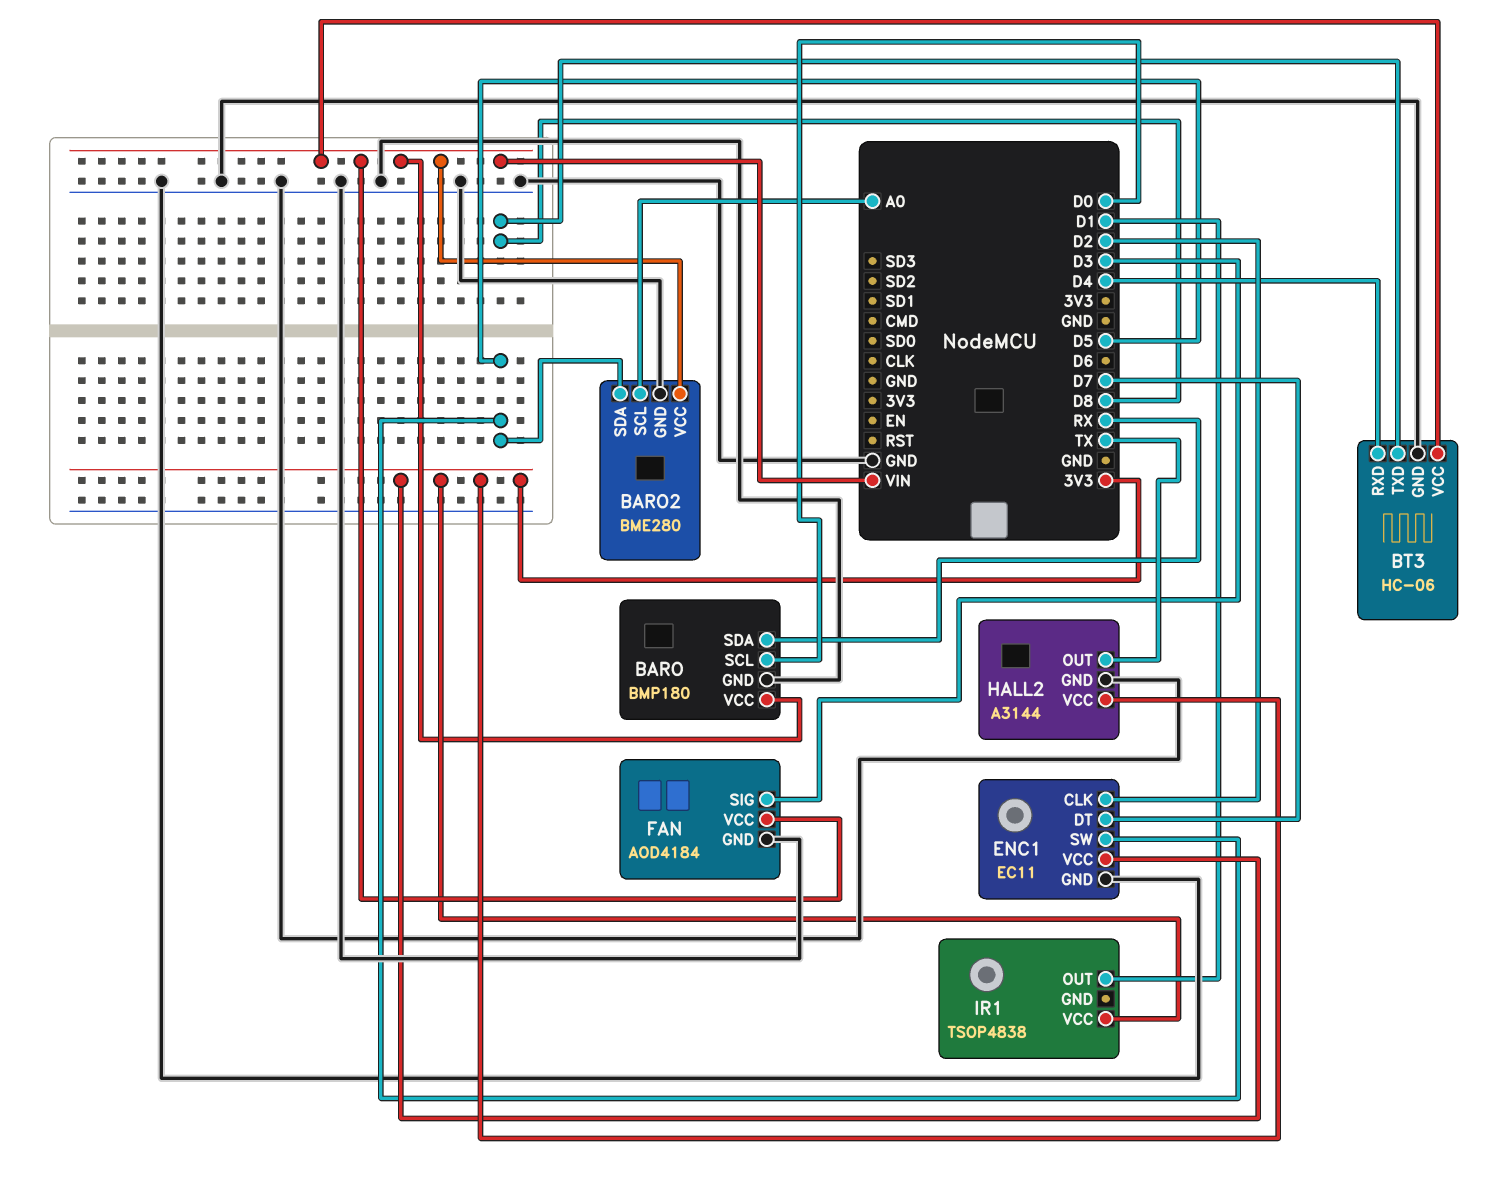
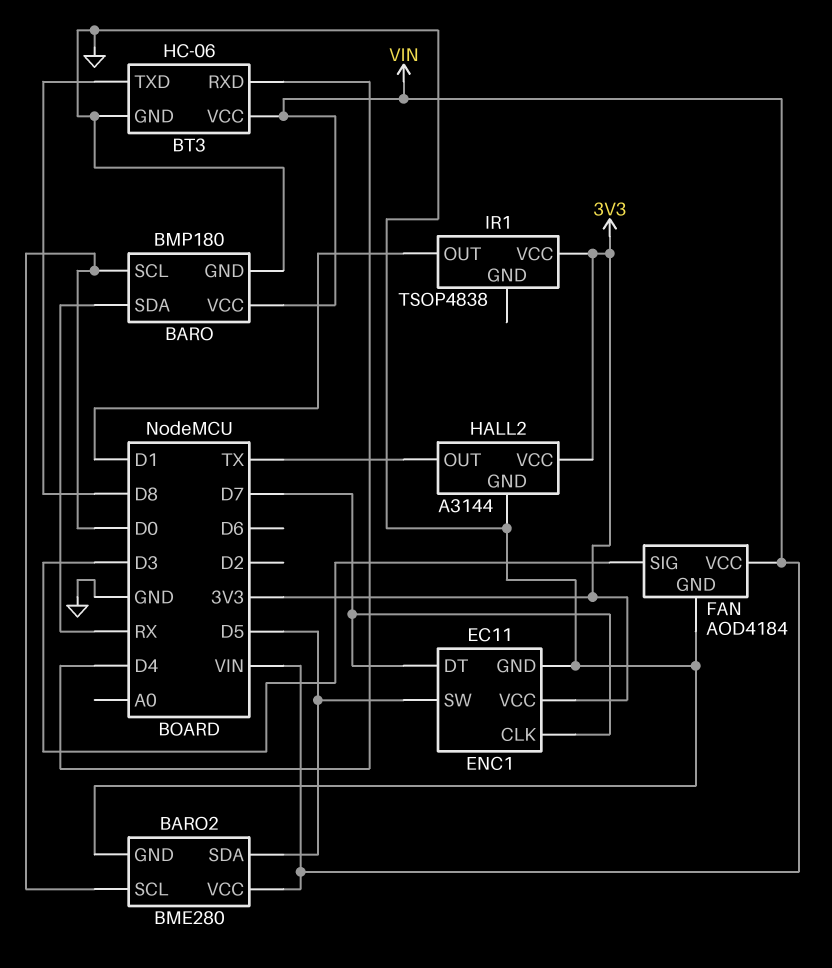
BARO2 pin SCL: A0 -> D0
ENC1 pin CLK: D2 -> D7

